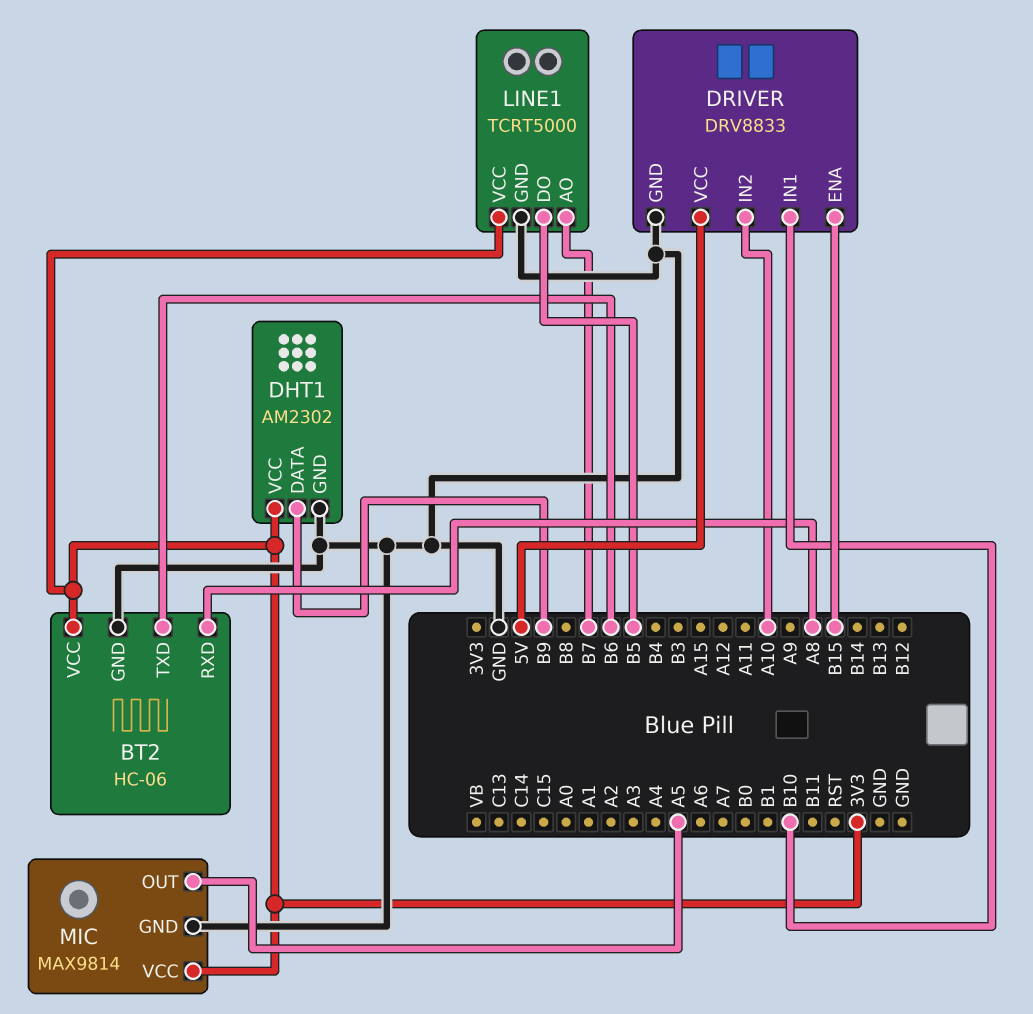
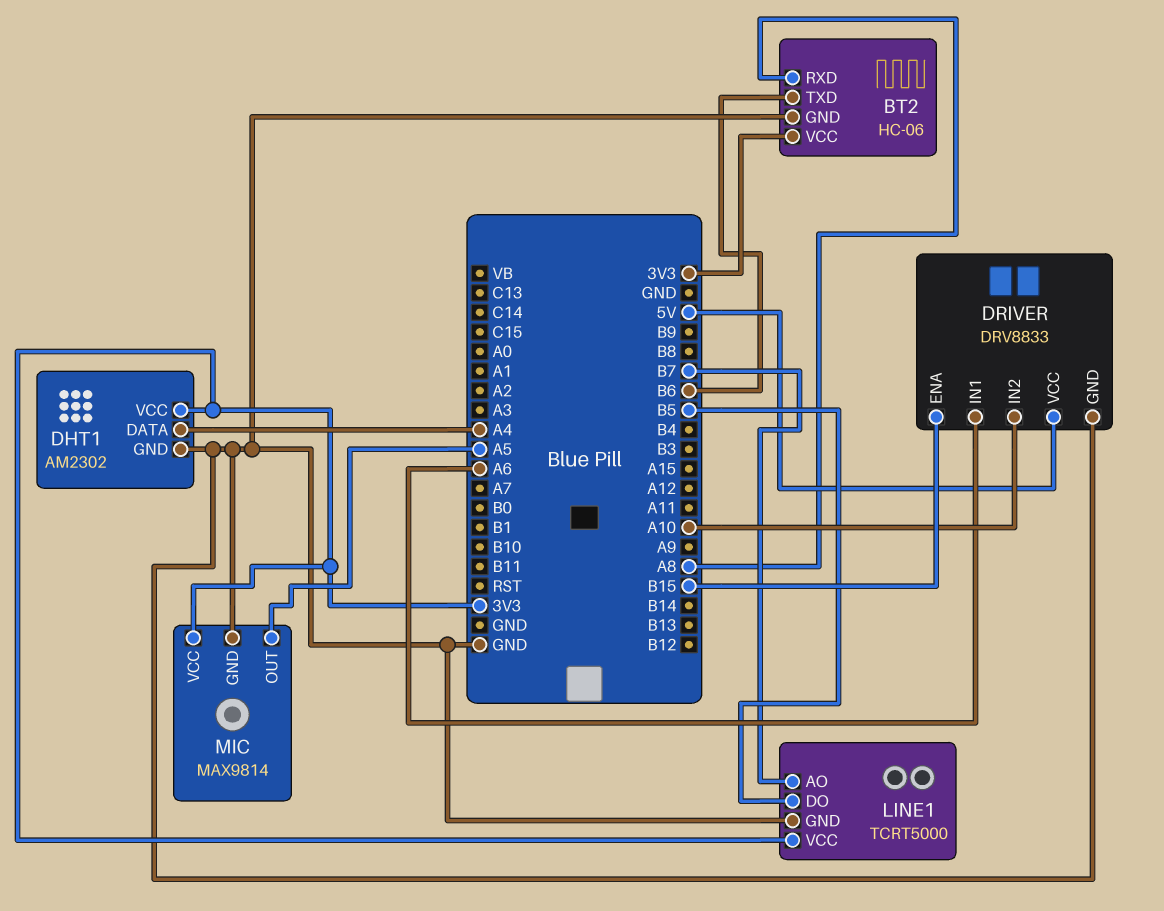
DHT1 pin DATA: B9 -> A4
DRIVER pin IN1: B10 -> A6

